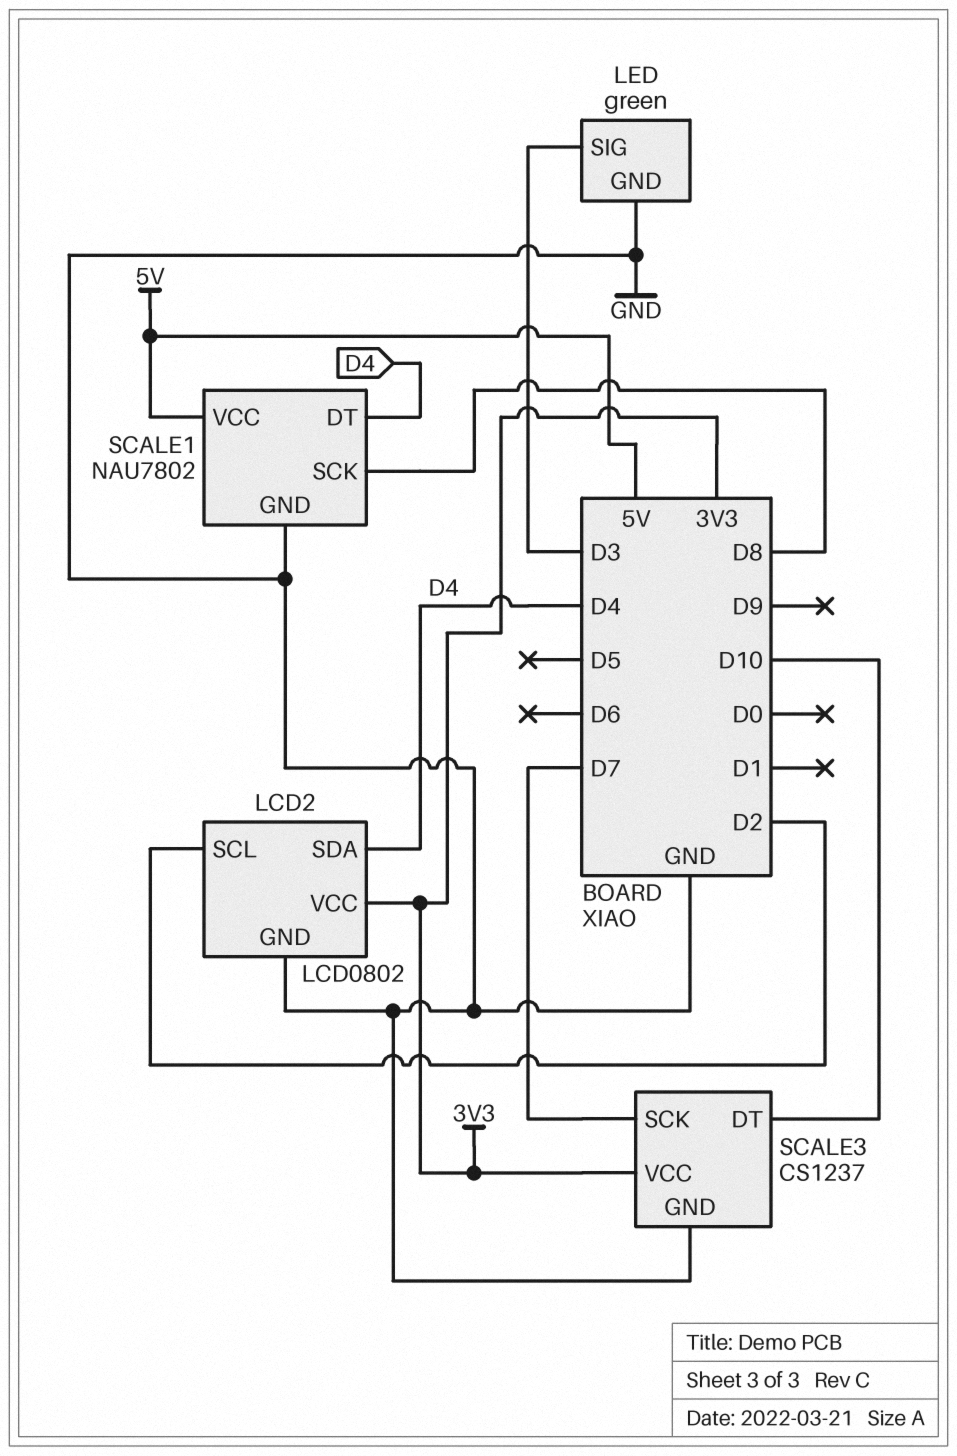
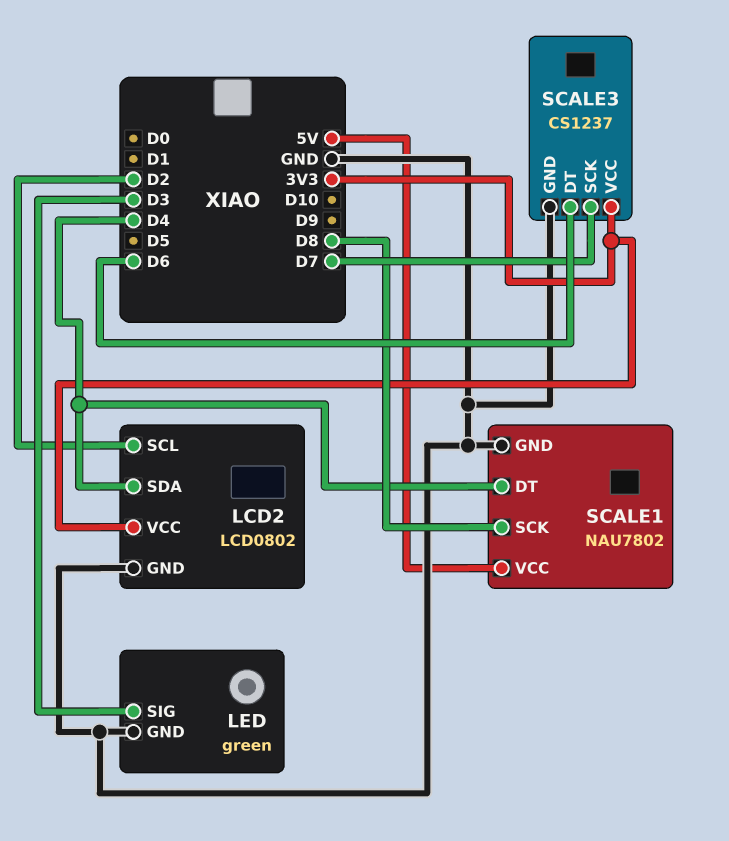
SCALE3 pin DT: D10 -> D6

